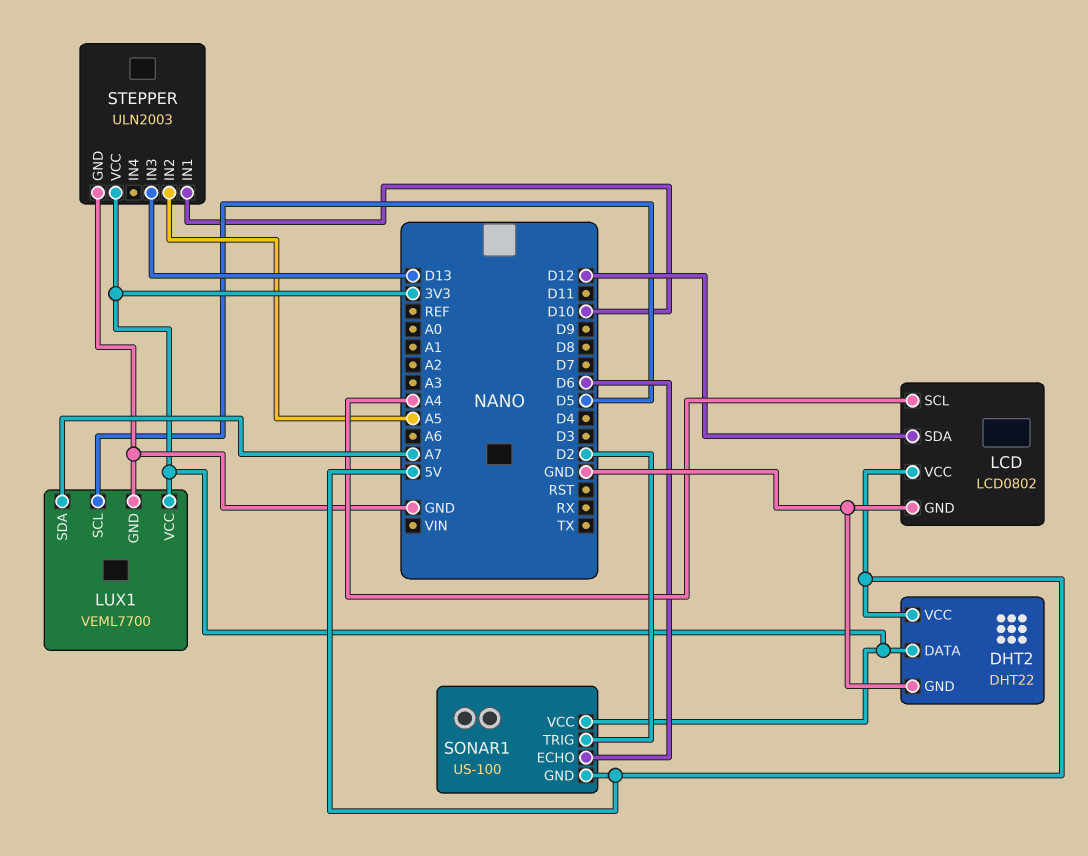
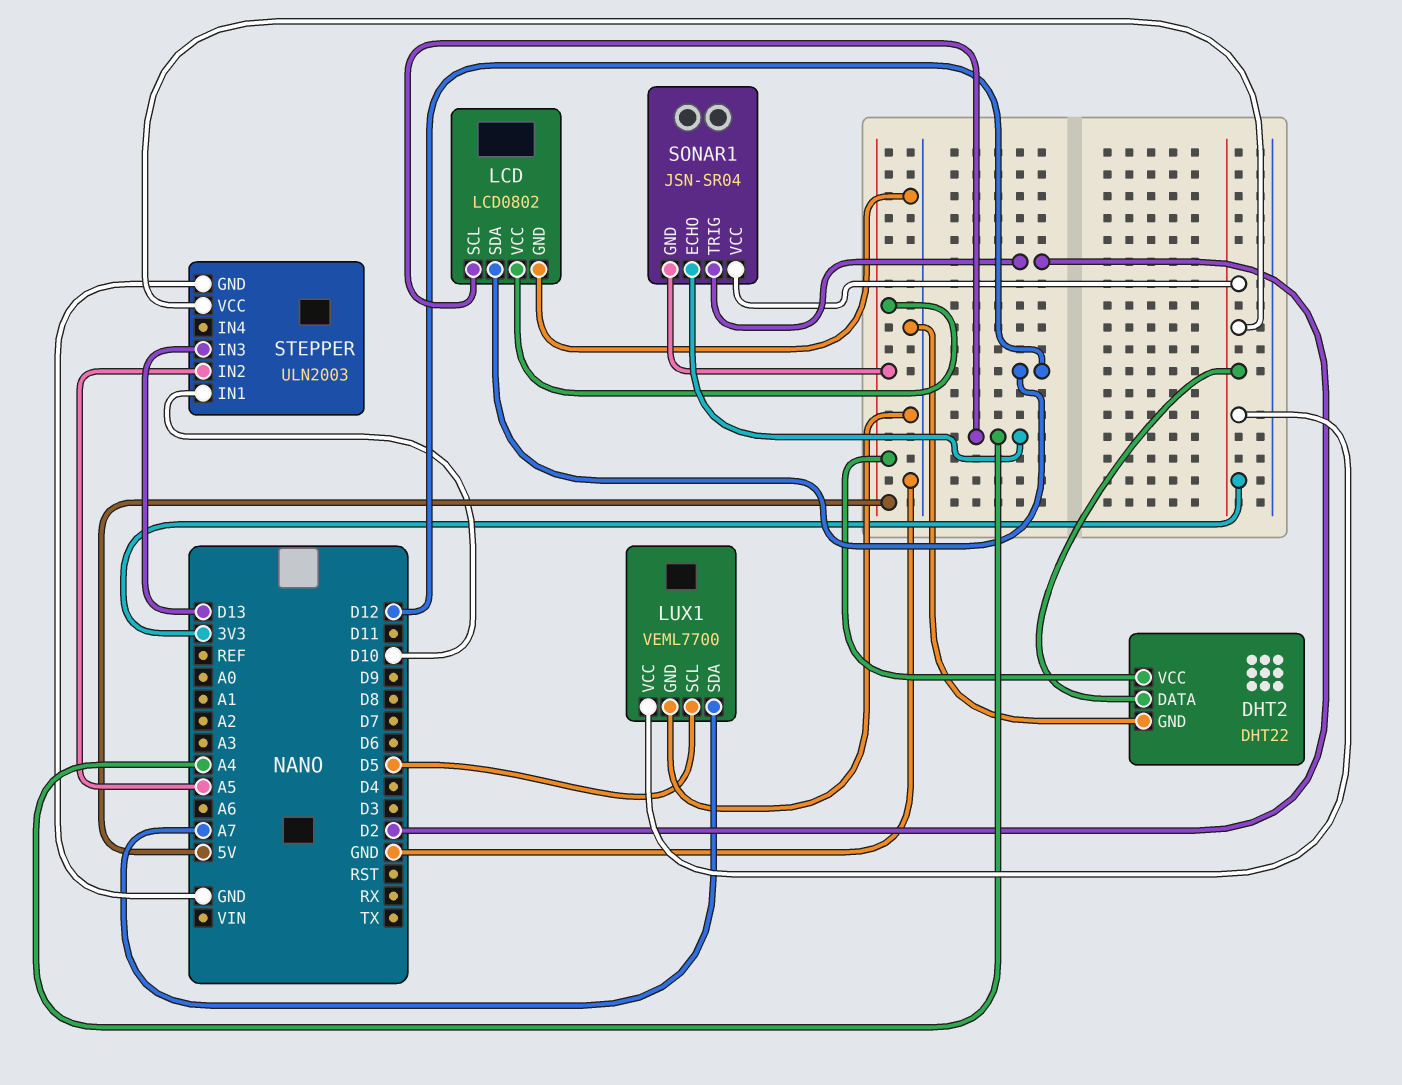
SONAR1: US-100 -> JSN-SR04
SONAR1 pin ECHO: D6 -> A4

